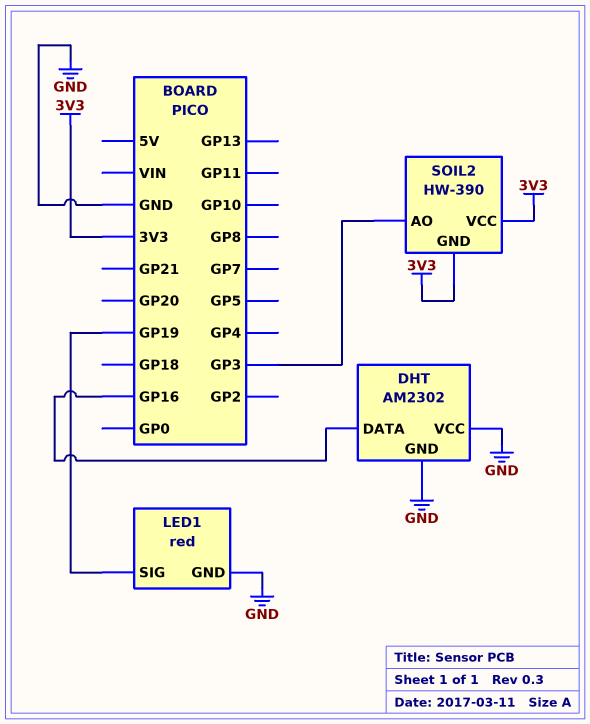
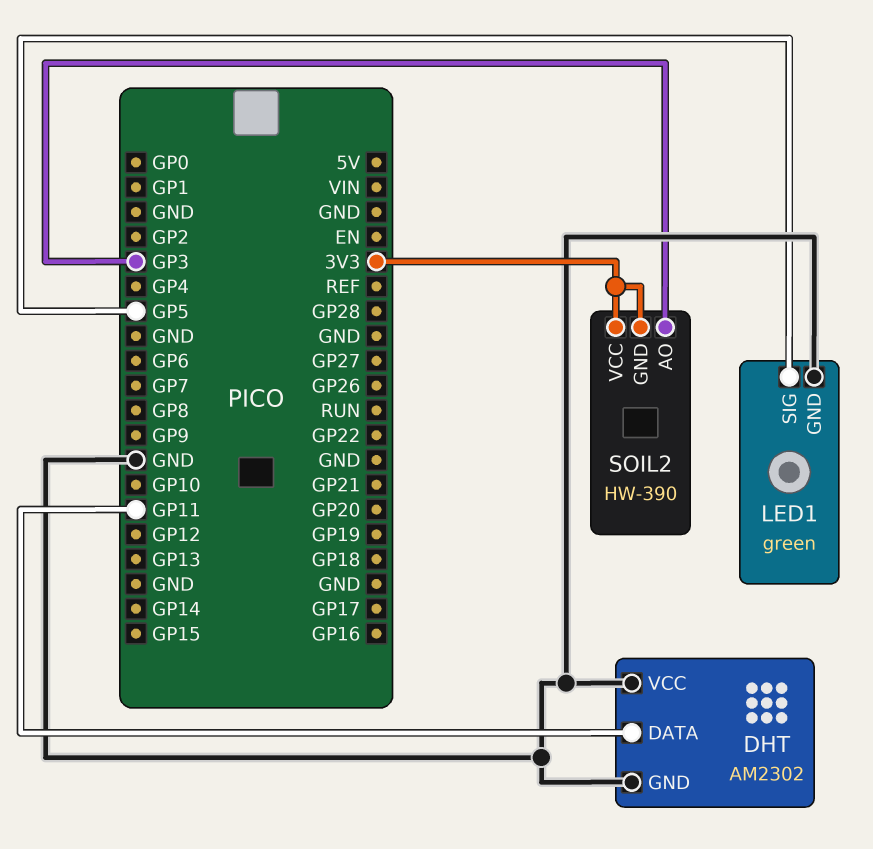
DHT pin DATA: GP16 -> GP11
LED1: red -> green
LED1 pin SIG: GP19 -> GP5

